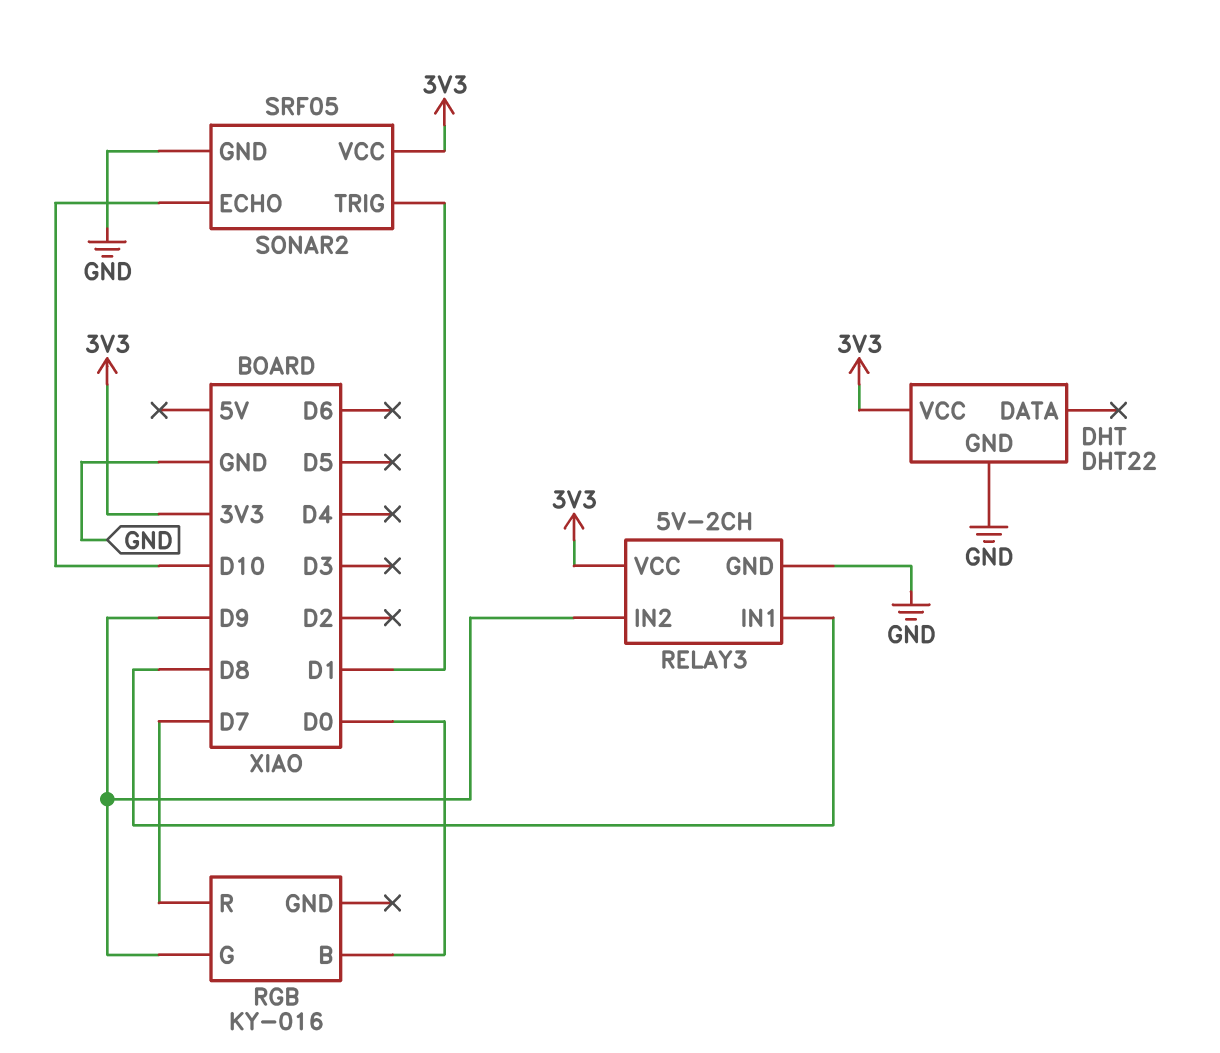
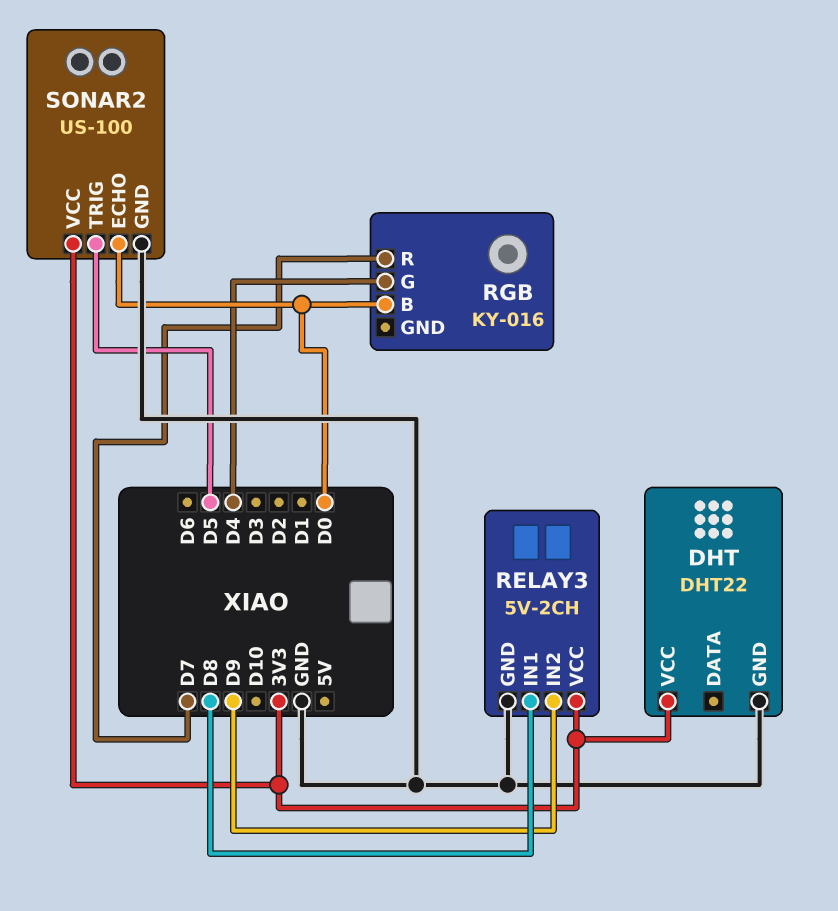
RGB pin G: D9 -> D4
SONAR2: SRF05 -> US-100
SONAR2 pin ECHO: D10 -> D0
SONAR2 pin TRIG: D1 -> D5

